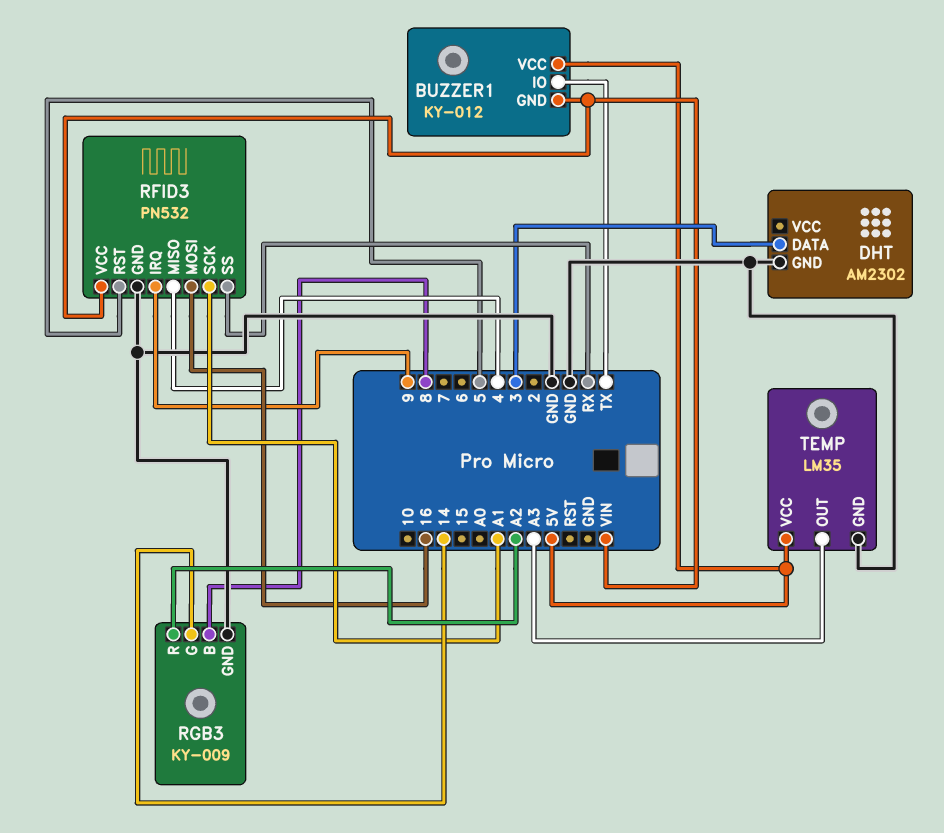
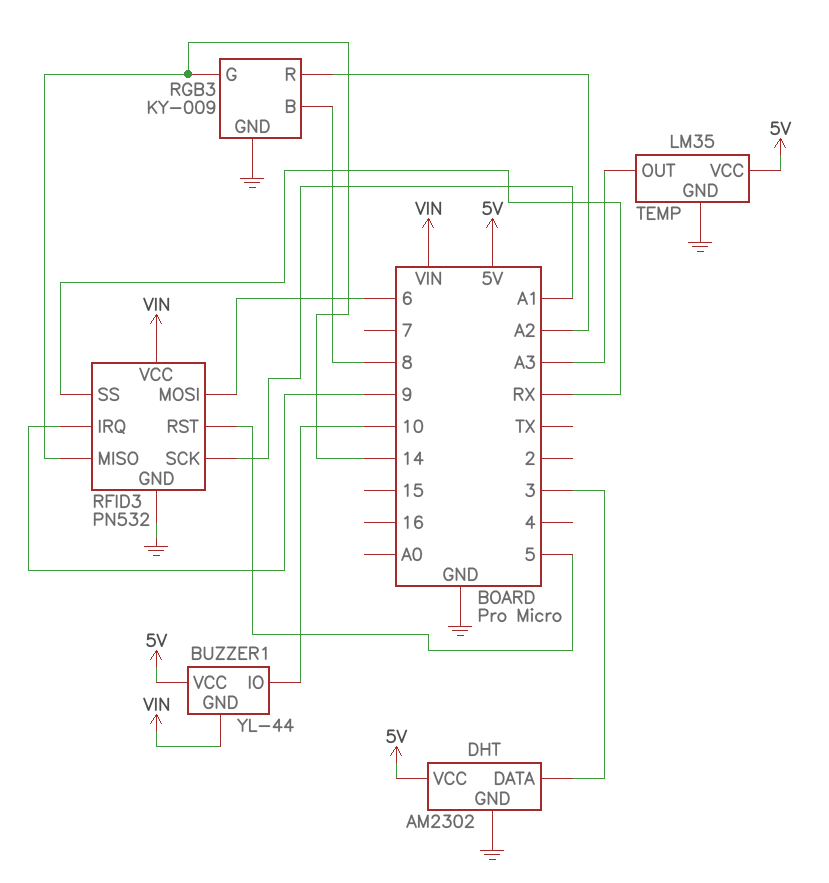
BUZZER1: KY-012 -> YL-44
BUZZER1 pin IO: TX -> 10
DHT pin VCC: none -> 5V
RFID3 pin MISO: 4 -> 14
RFID3 pin MOSI: 16 -> 6

